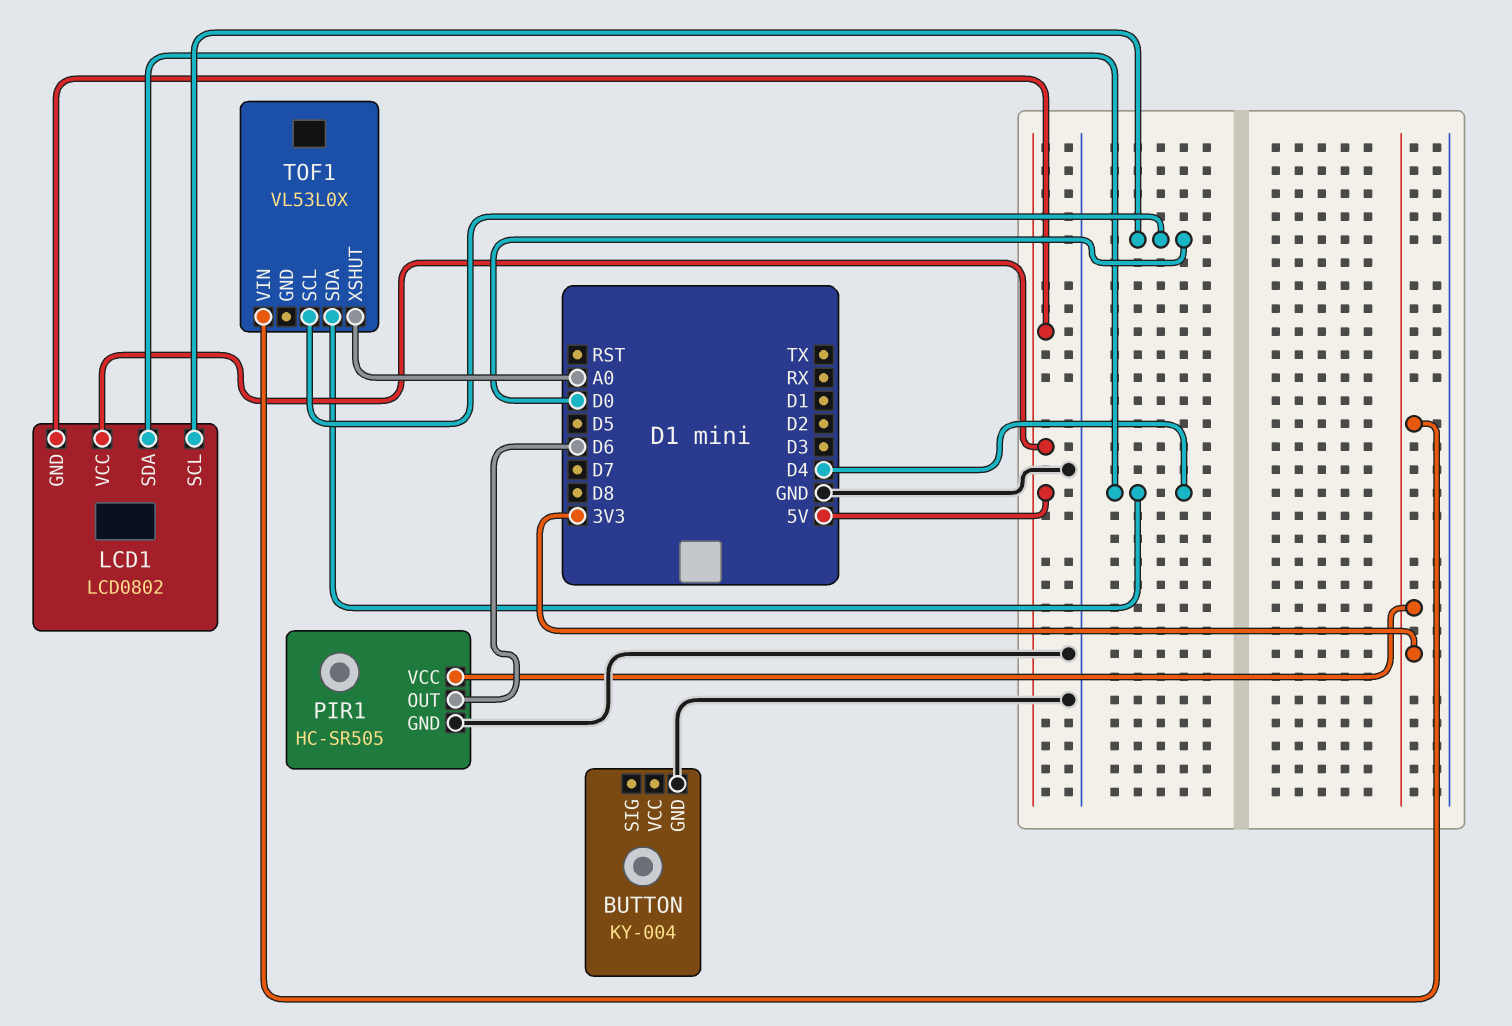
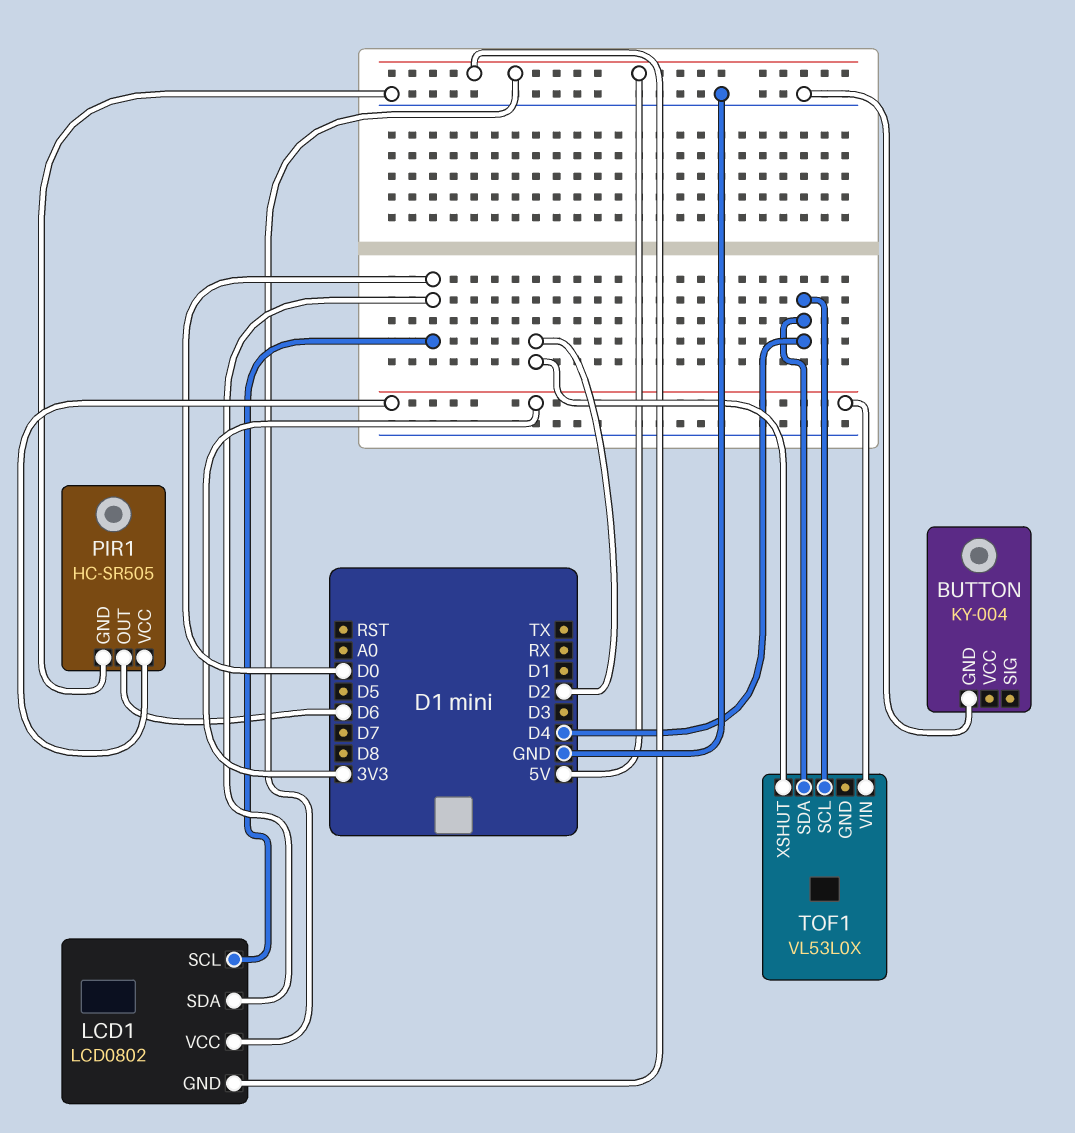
LCD1 pin SDA: D4 -> D0
TOF1 pin SCL: D0 -> D4
TOF1 pin XSHUT: A0 -> D2

